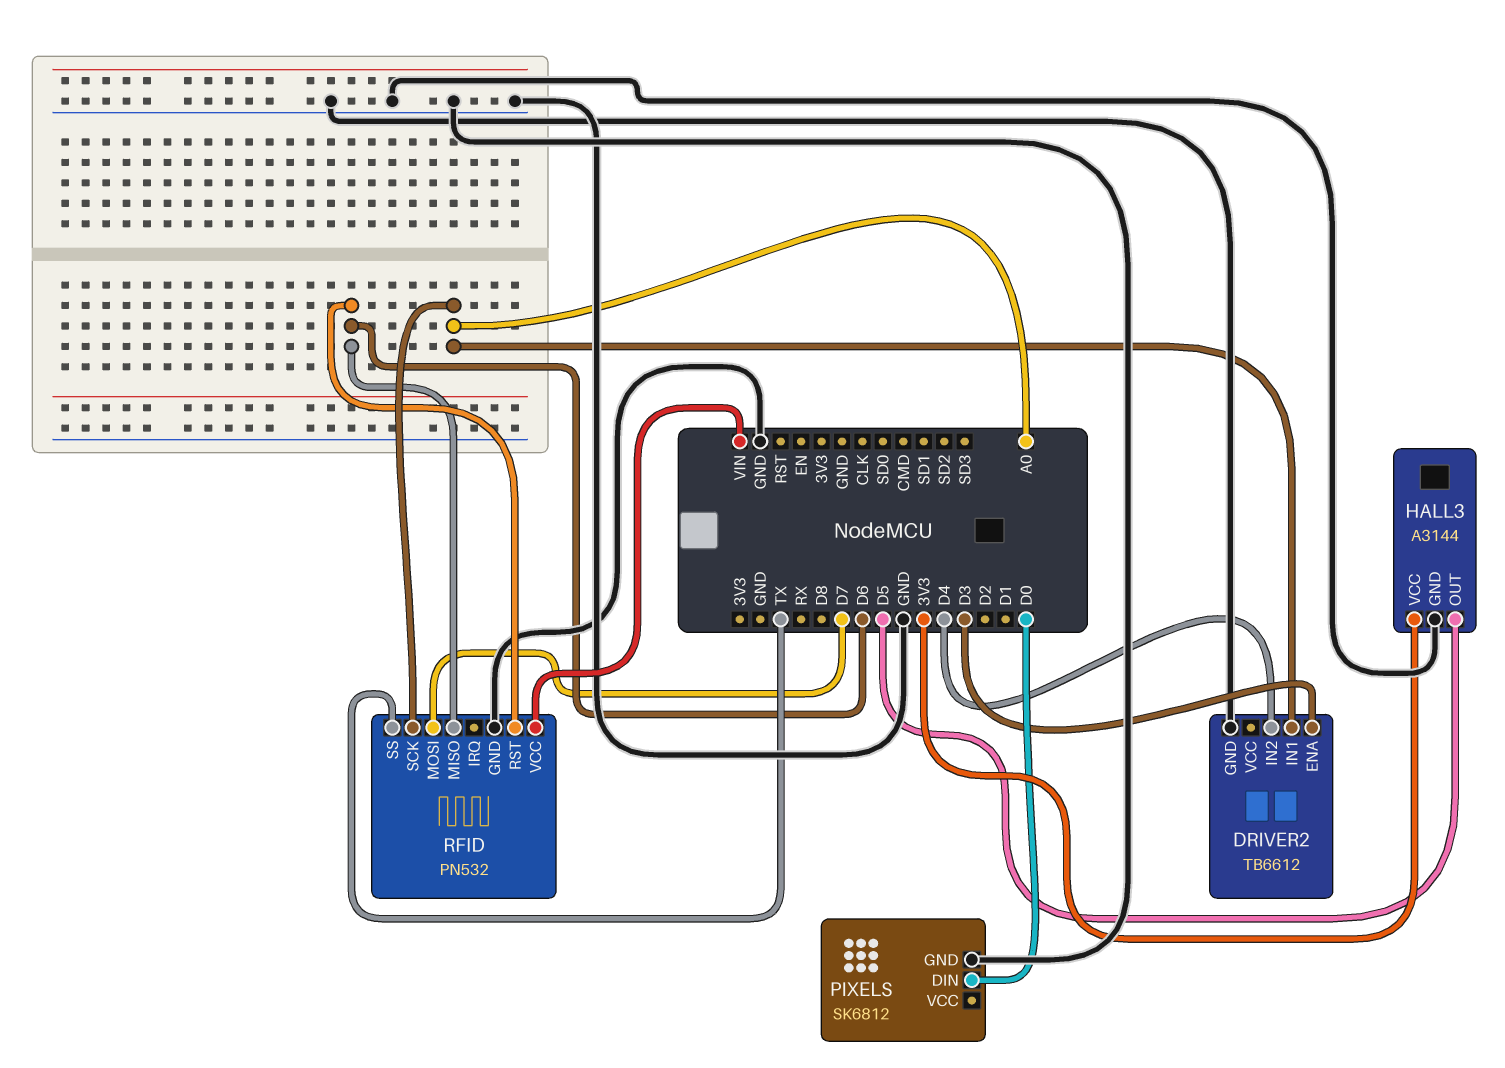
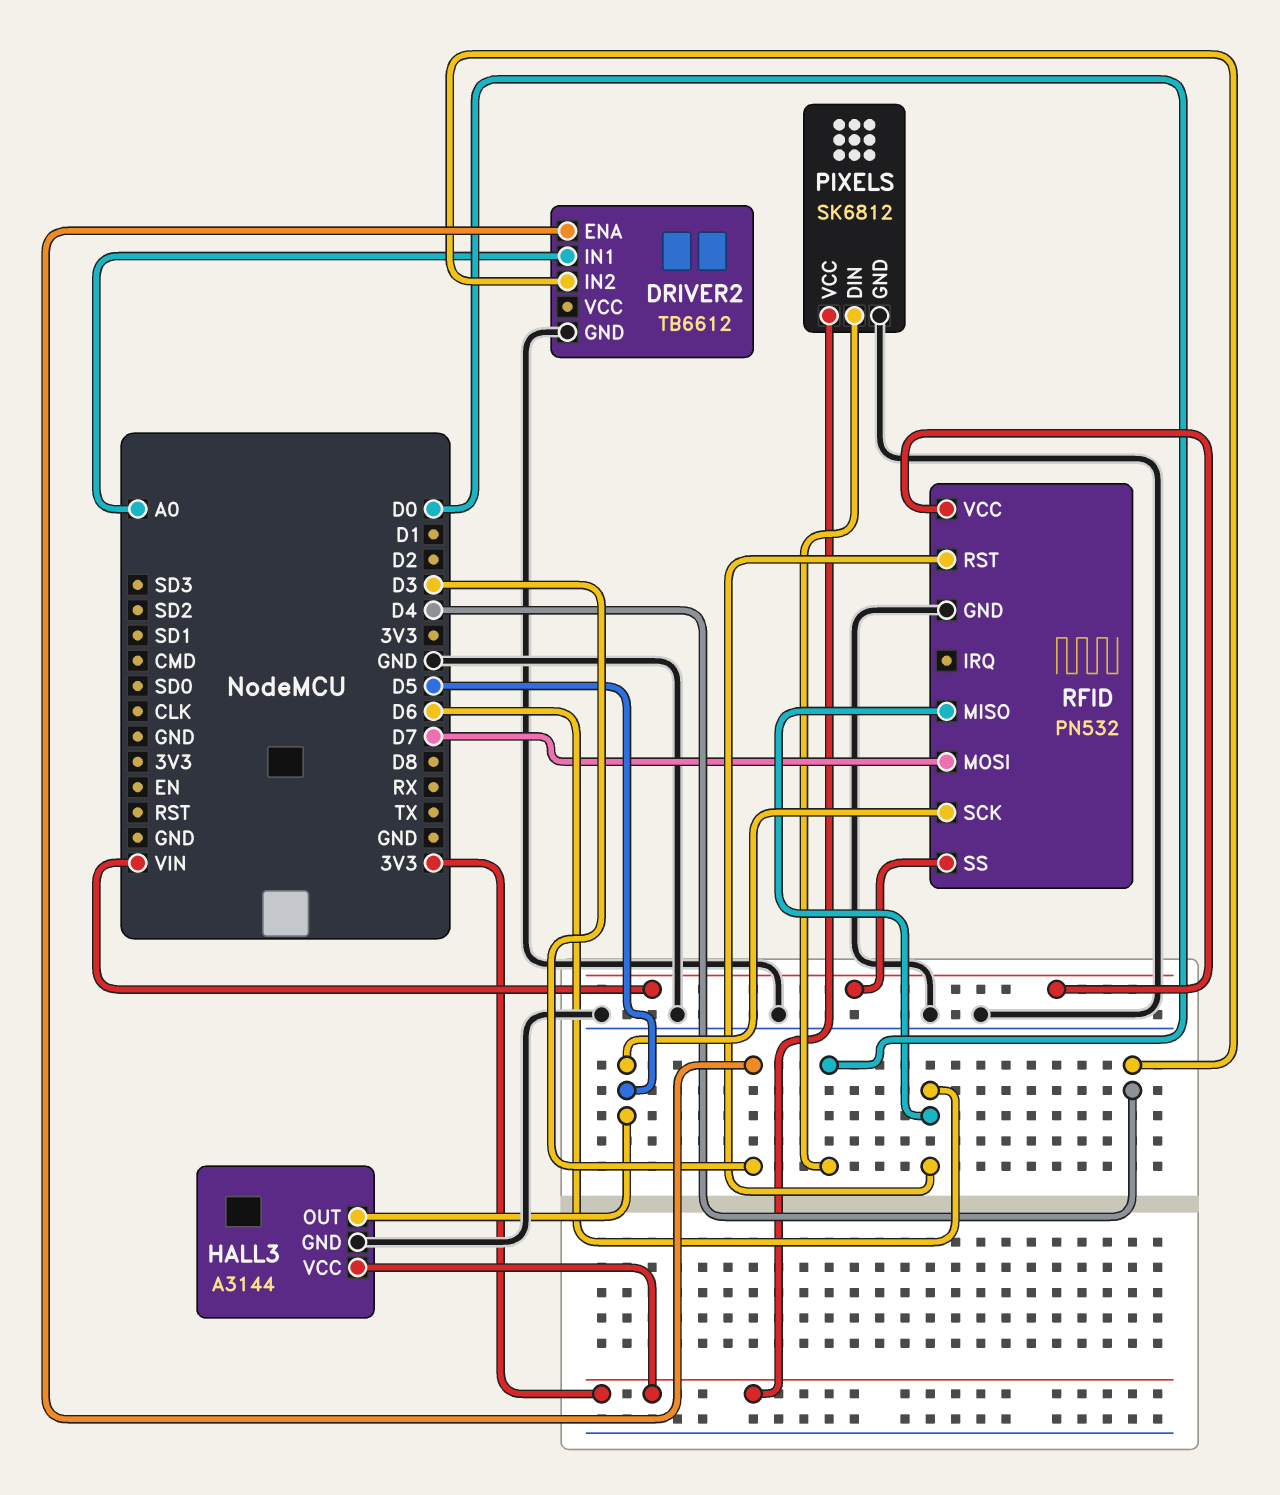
PIXELS pin VCC: none -> 3V3
RFID pin SCK: A0 -> D5
RFID pin SS: TX -> VIN

